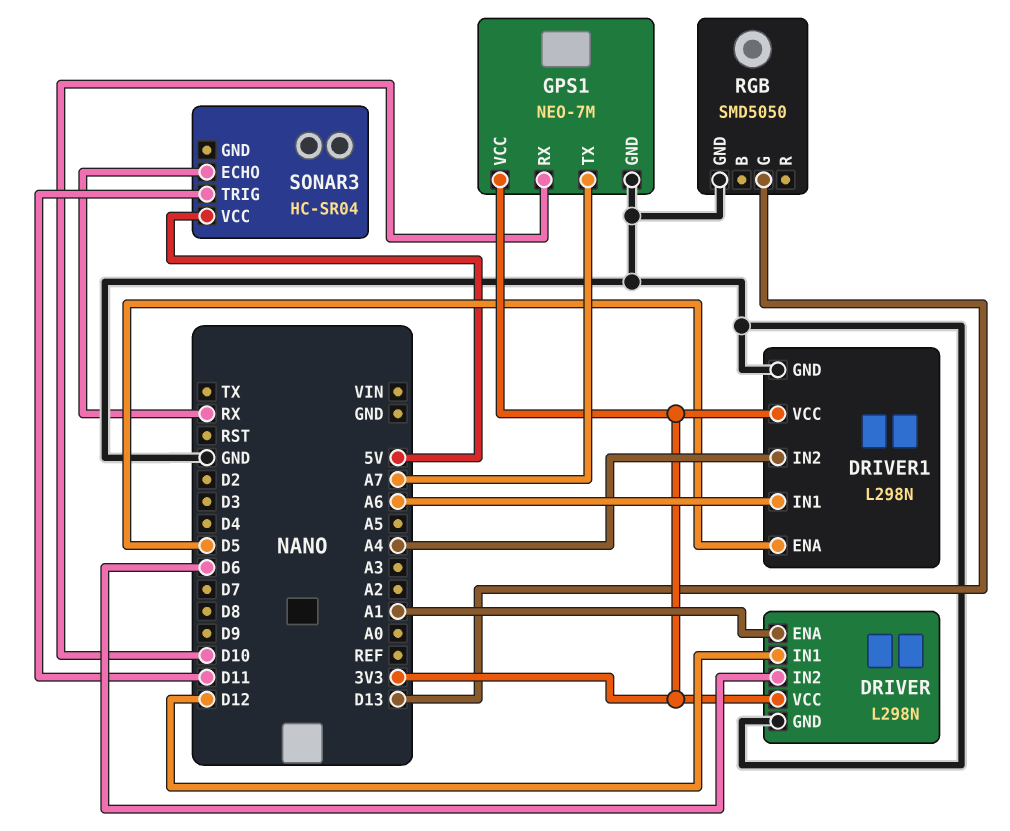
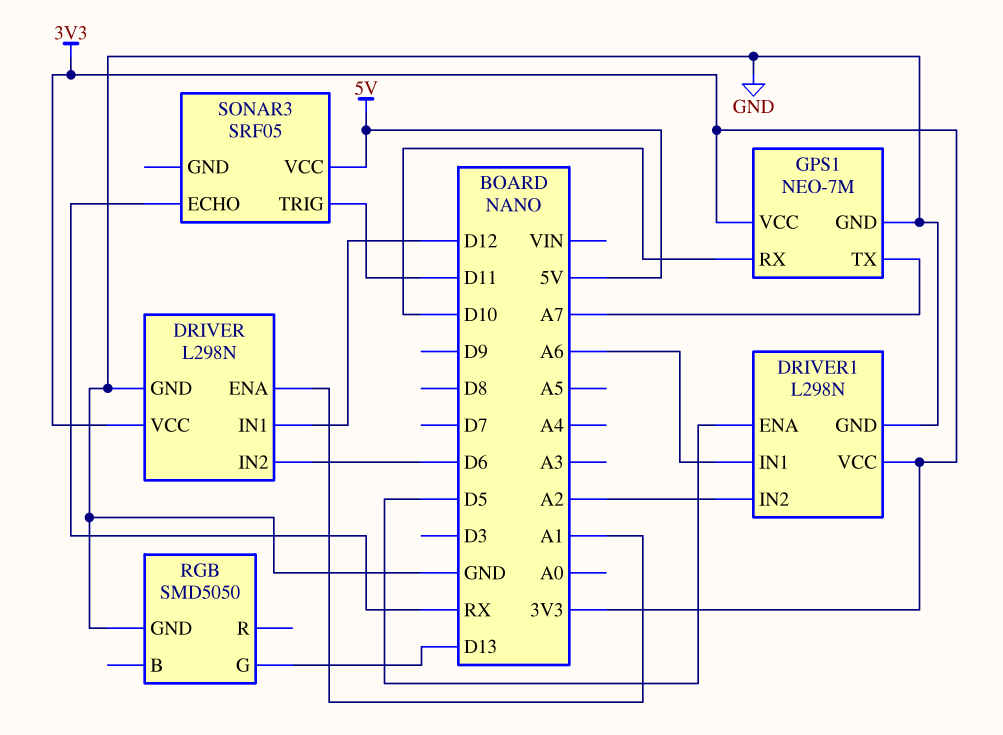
DRIVER1 pin IN2: A4 -> A2
SONAR3: HC-SR04 -> SRF05

